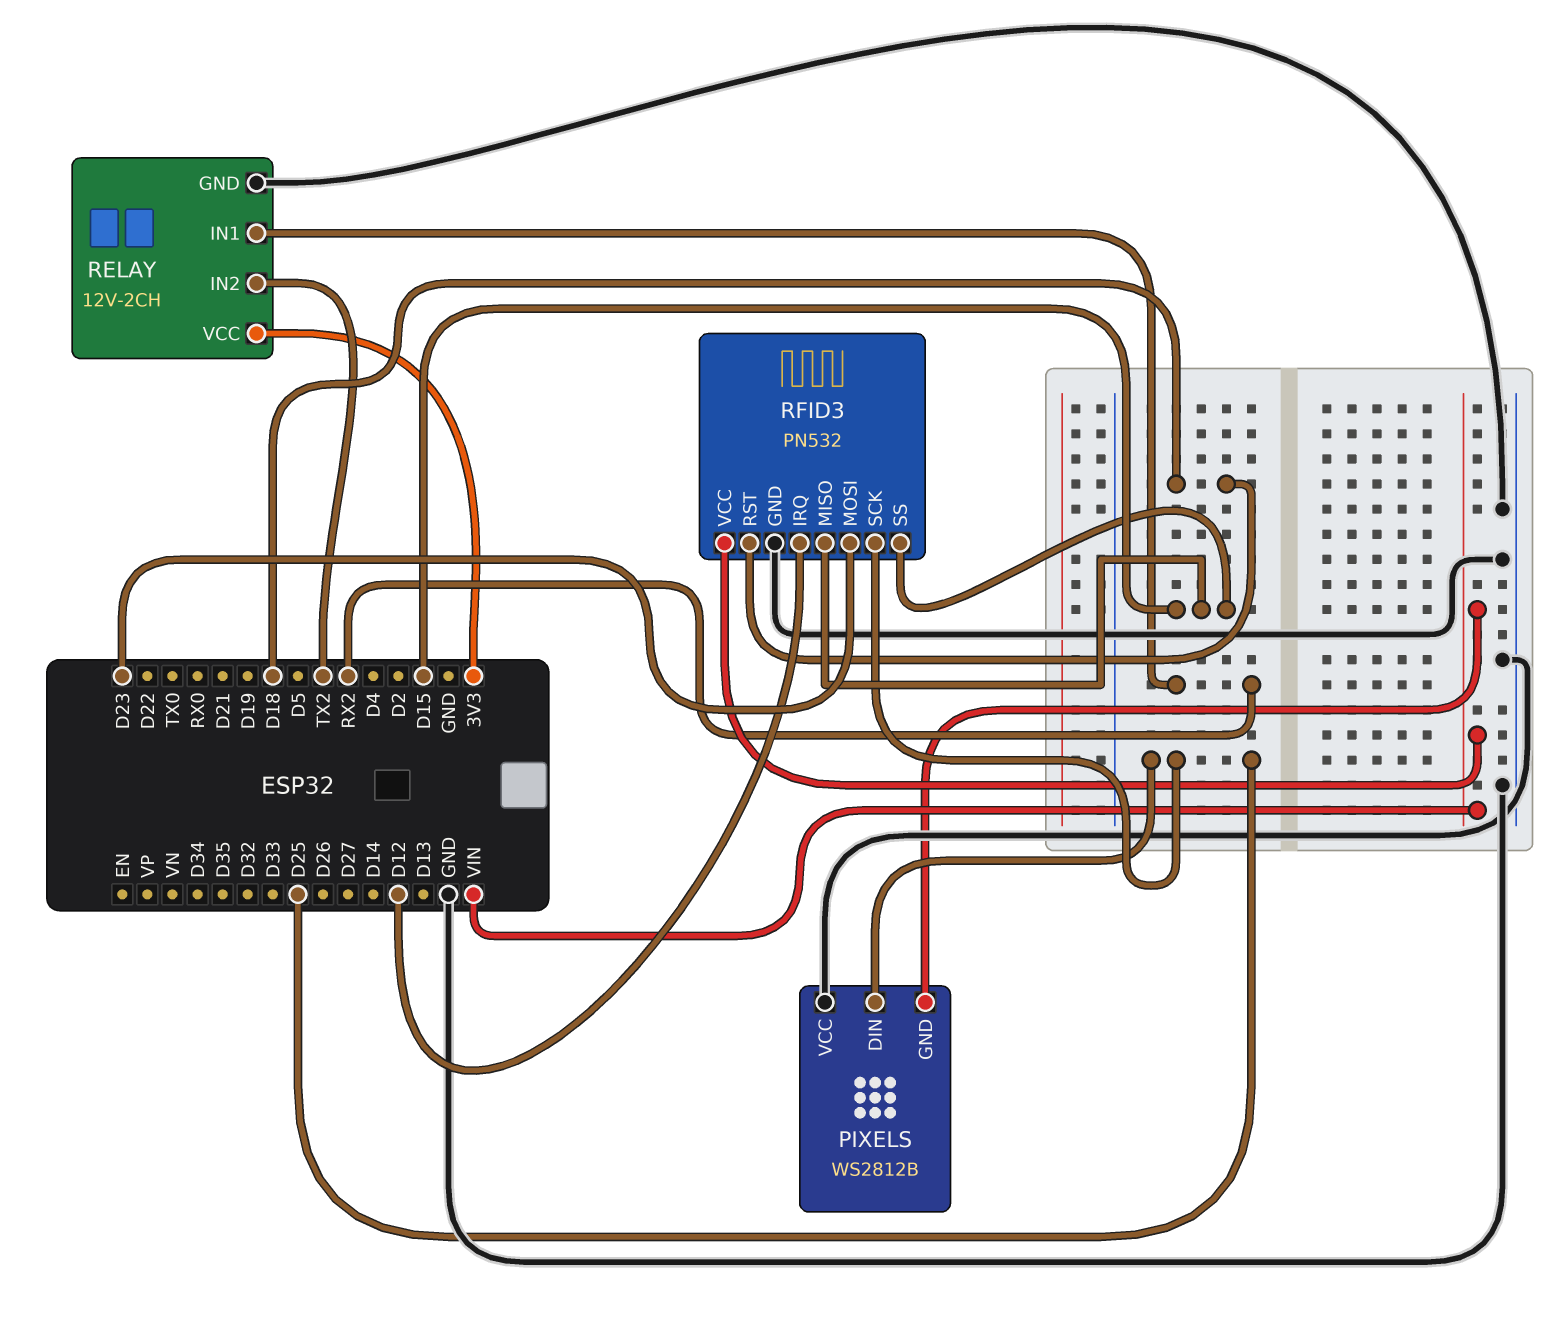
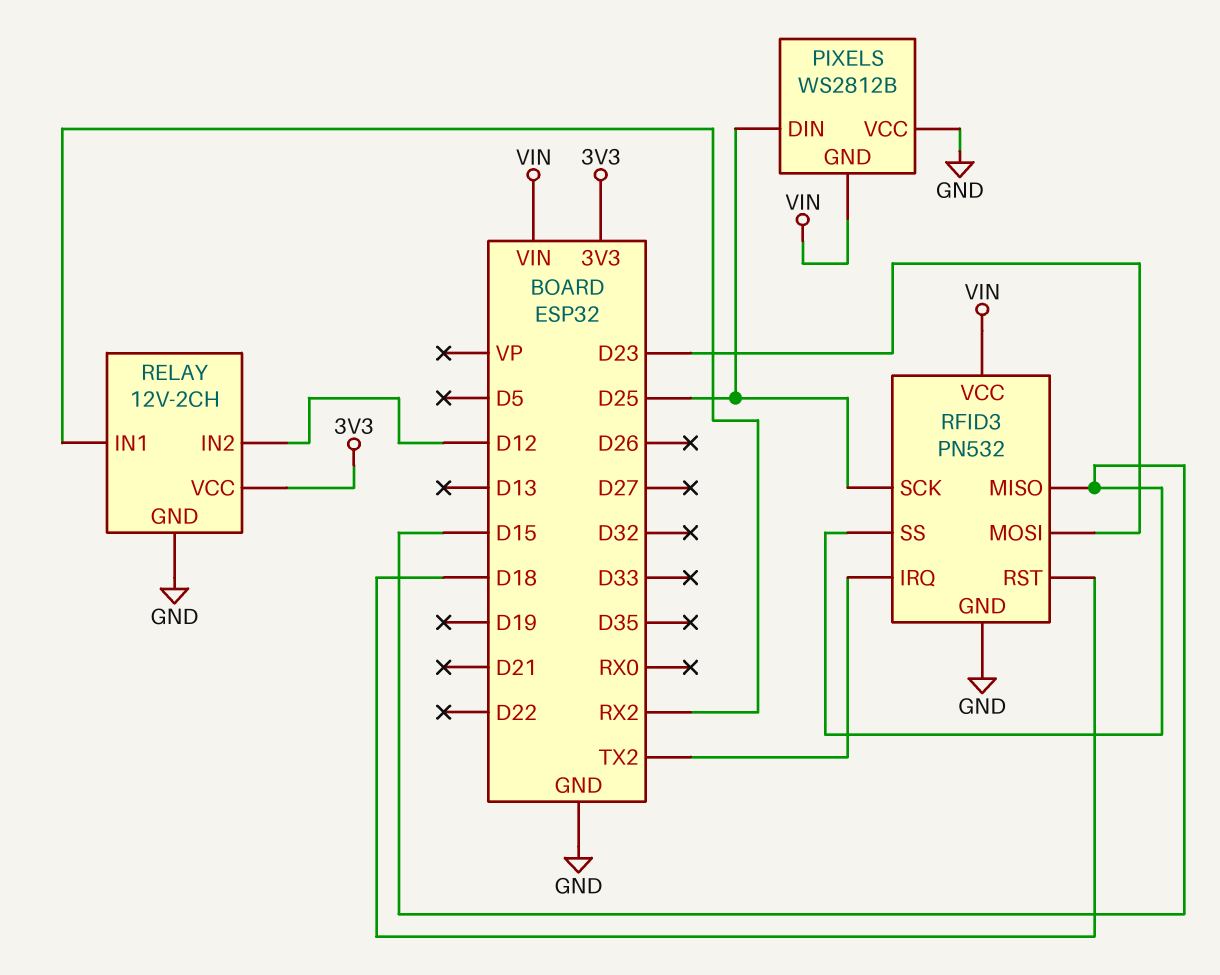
RELAY pin IN2: TX2 -> D12
RFID3 pin IRQ: D12 -> TX2

